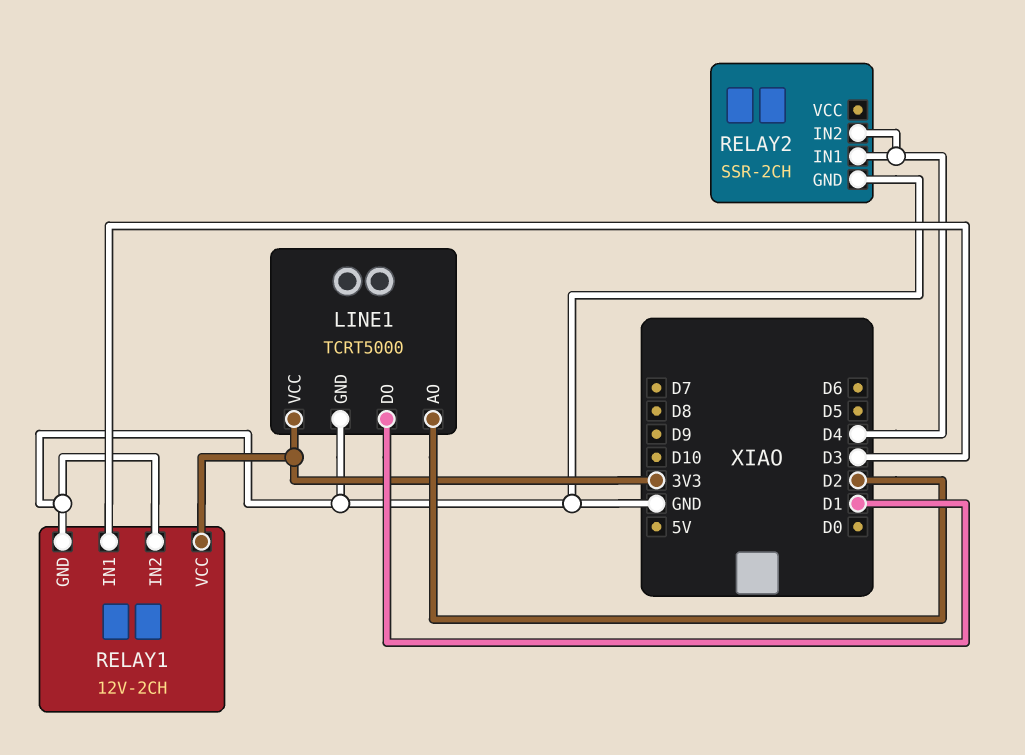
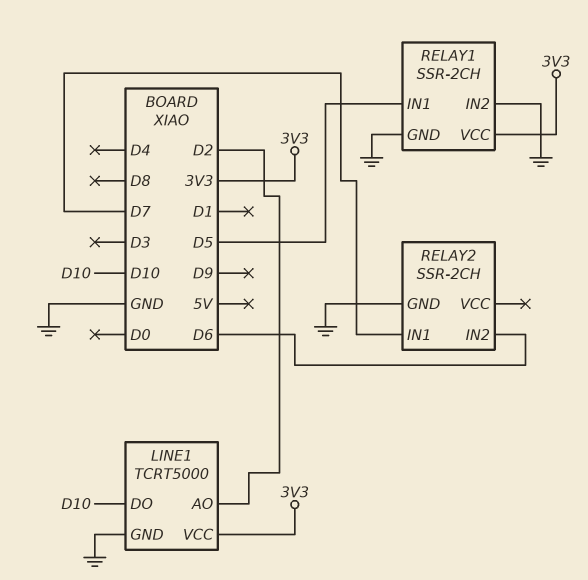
LINE1 pin DO: D1 -> D10
RELAY1: 12V-2CH -> SSR-2CH
RELAY1 pin IN1: D3 -> D5
RELAY2 pin IN1: D4 -> D7
RELAY2 pin IN2: D4 -> D6

